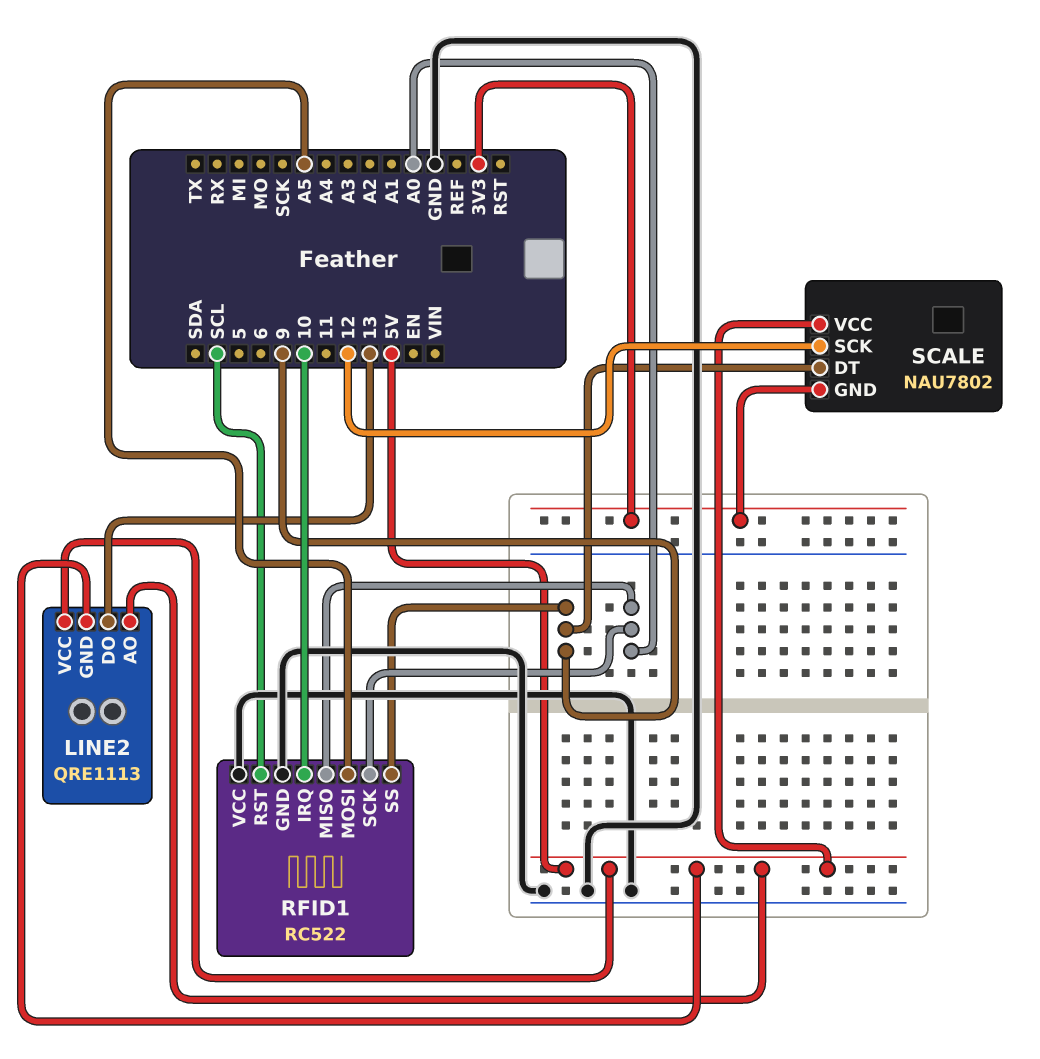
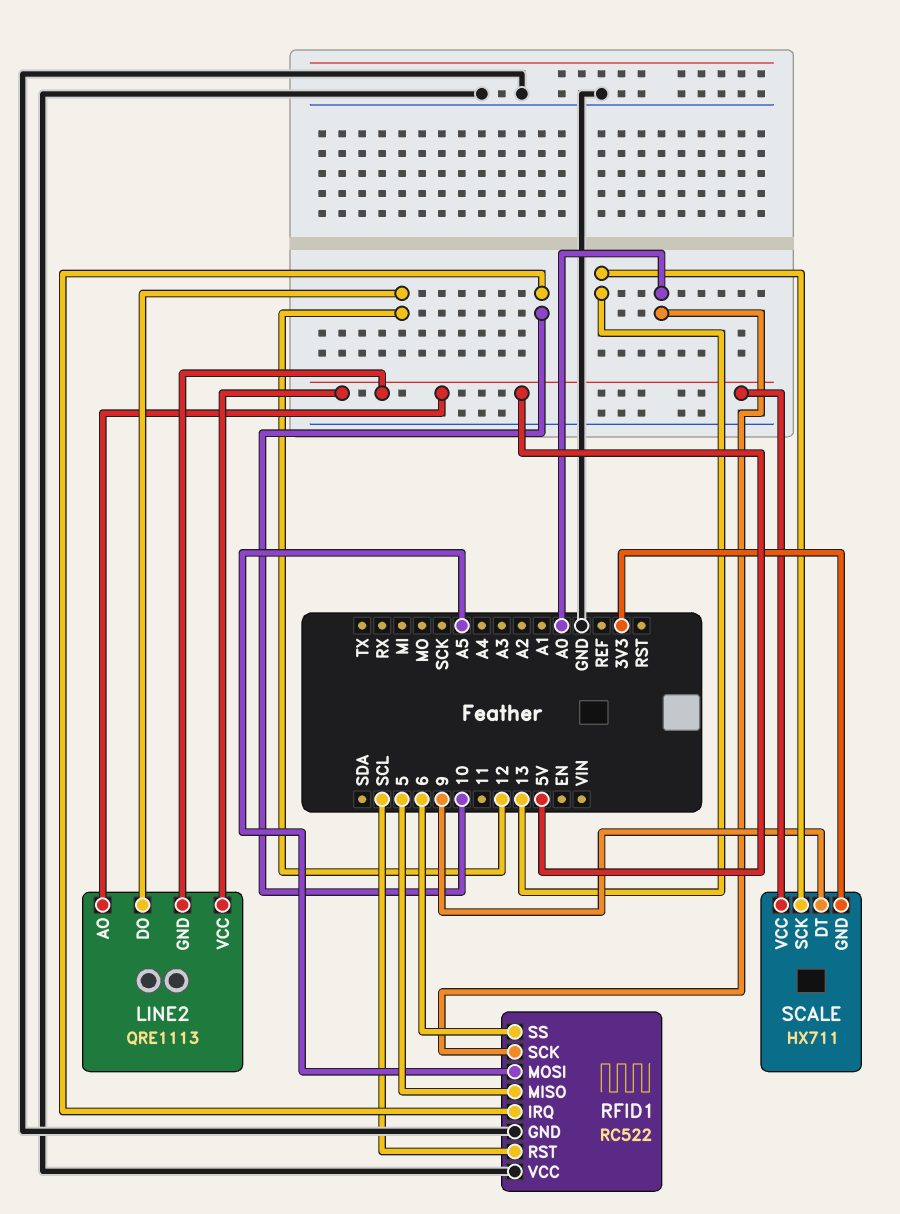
LINE2 pin DO: 13 -> 12
RFID1 pin MISO: A0 -> 5
RFID1 pin SS: 9 -> 6
SCALE: NAU7802 -> HX711
SCALE pin SCK: 12 -> 13

